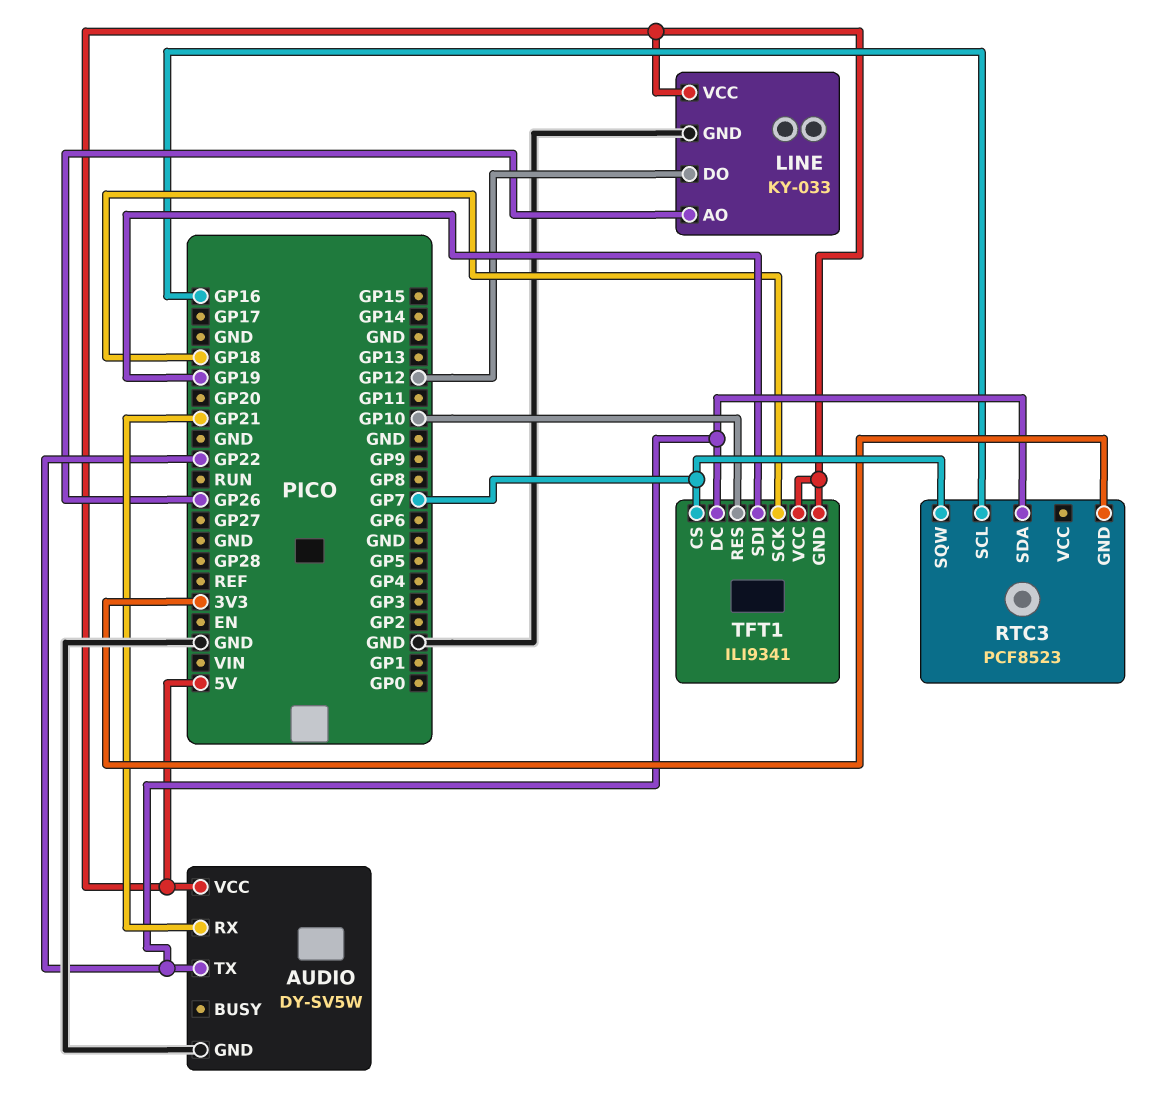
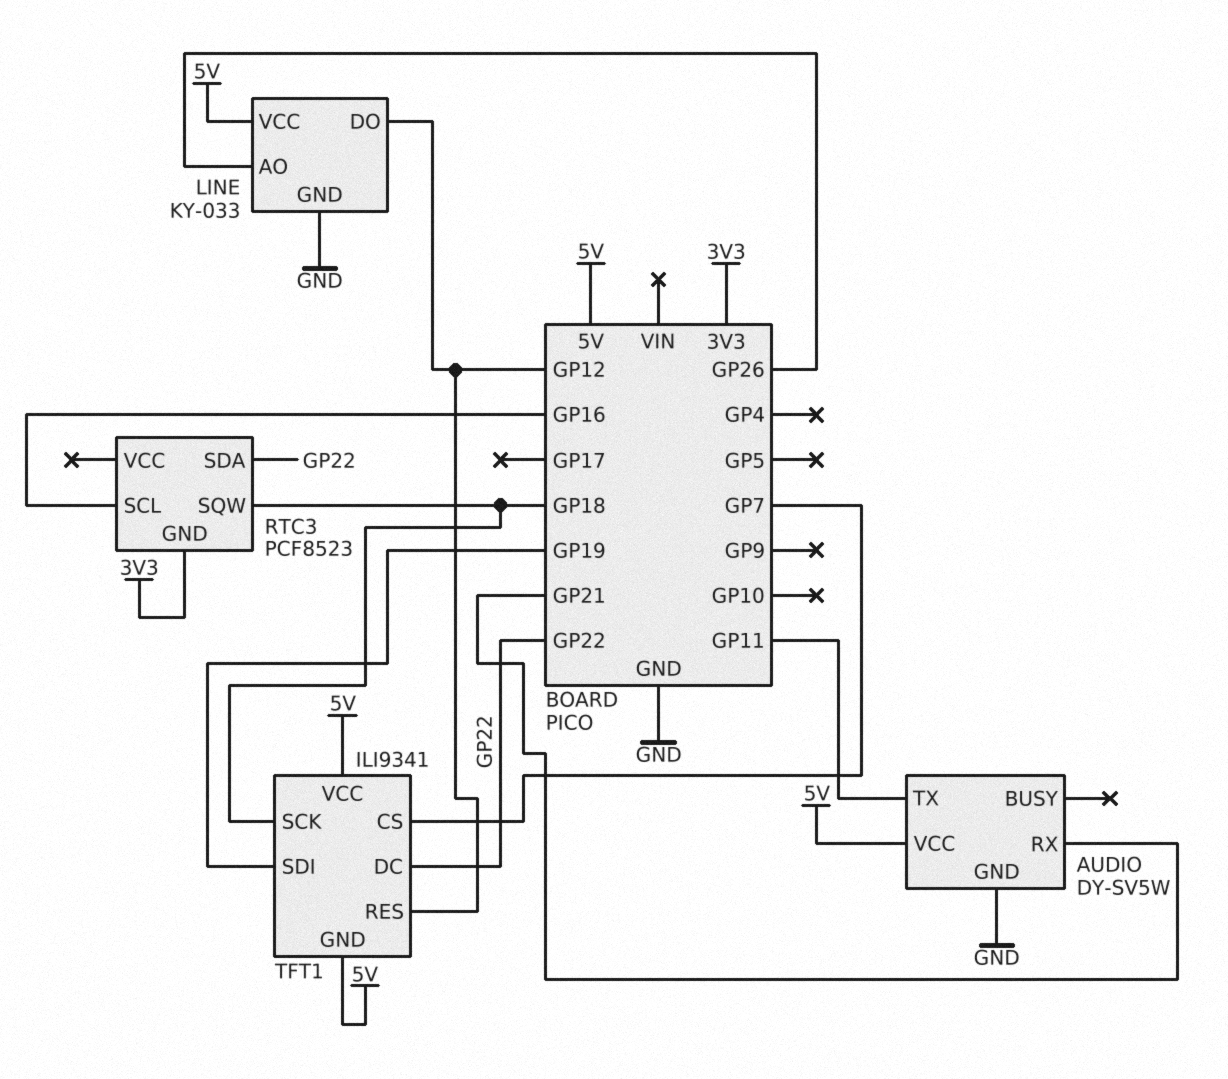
AUDIO pin TX: GP22 -> GP11
RTC3 pin SQW: GP7 -> GP18
TFT1 pin RES: GP10 -> GP12

